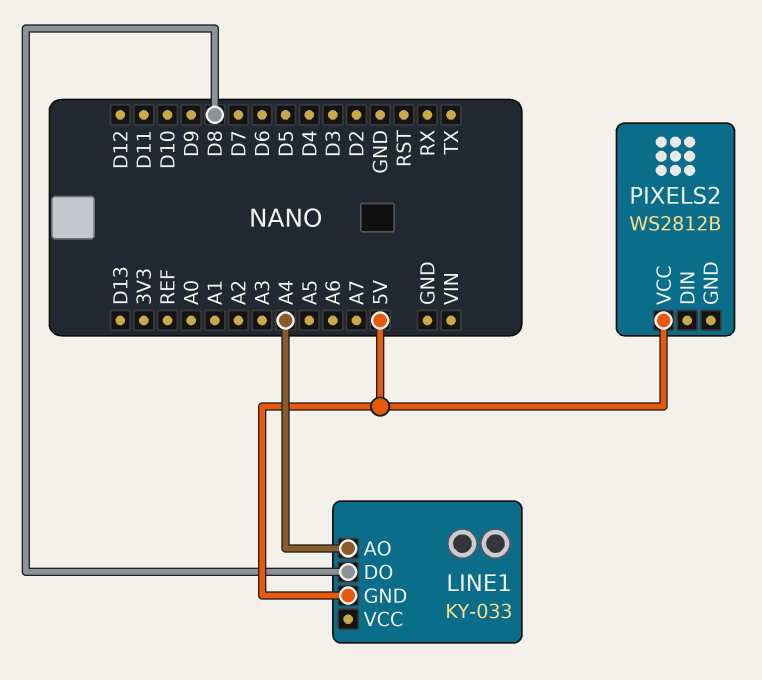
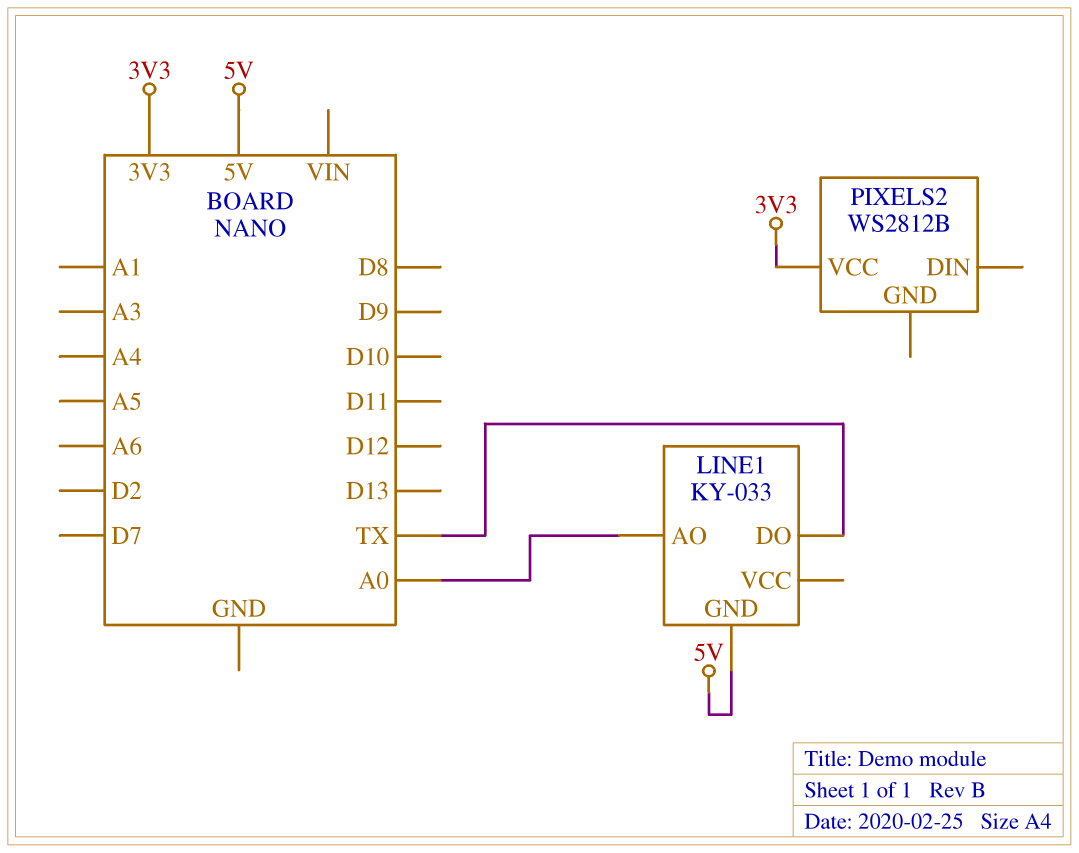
LINE1 pin AO: A4 -> A0
LINE1 pin DO: D8 -> TX
PIXELS2 pin VCC: 5V -> 3V3

